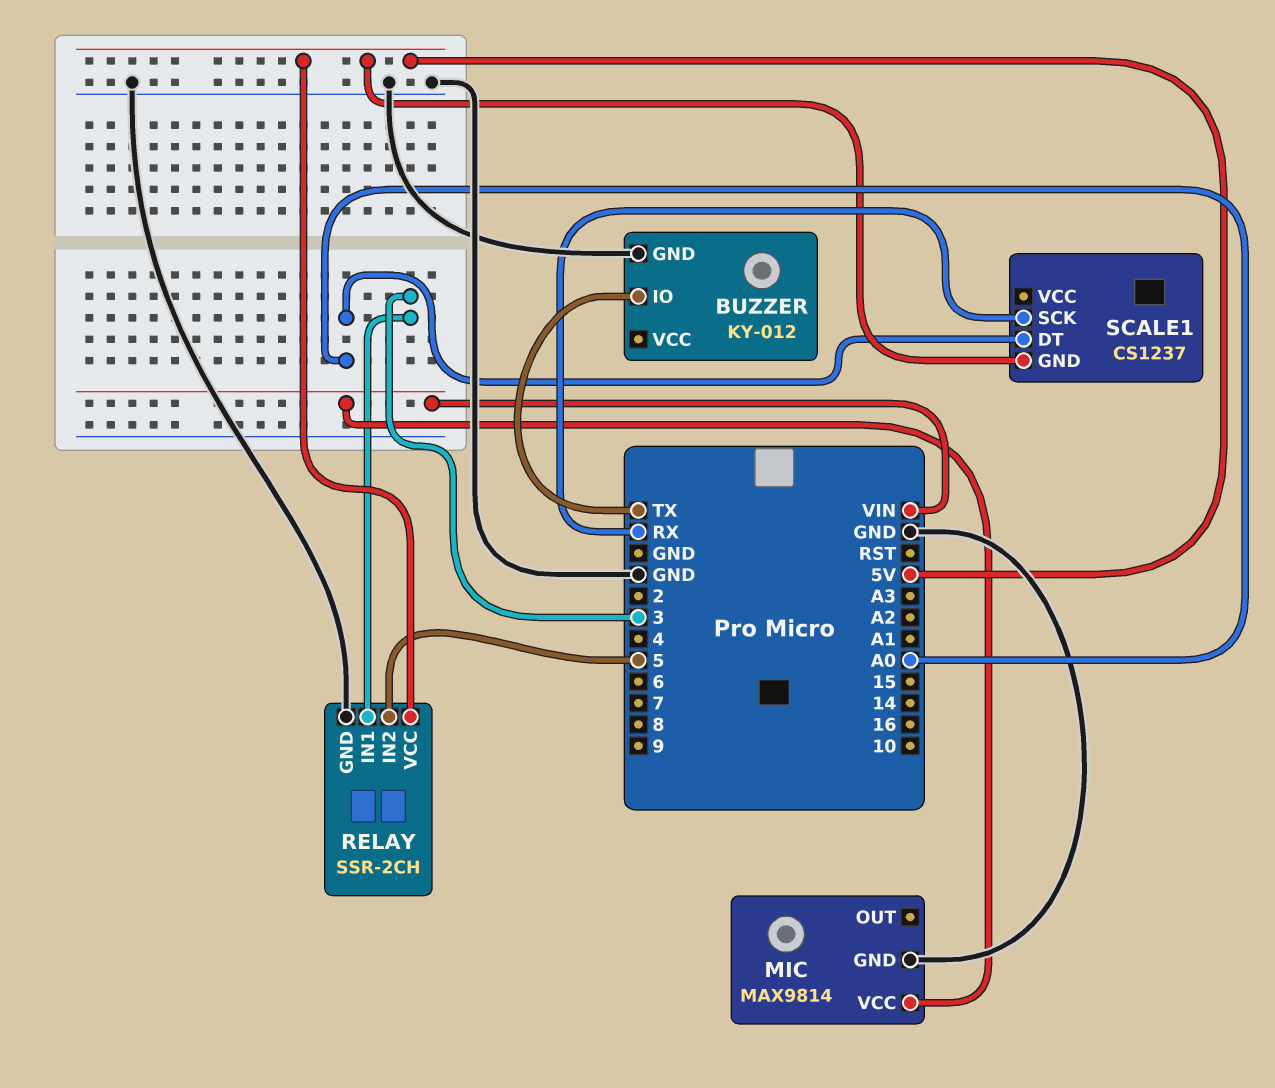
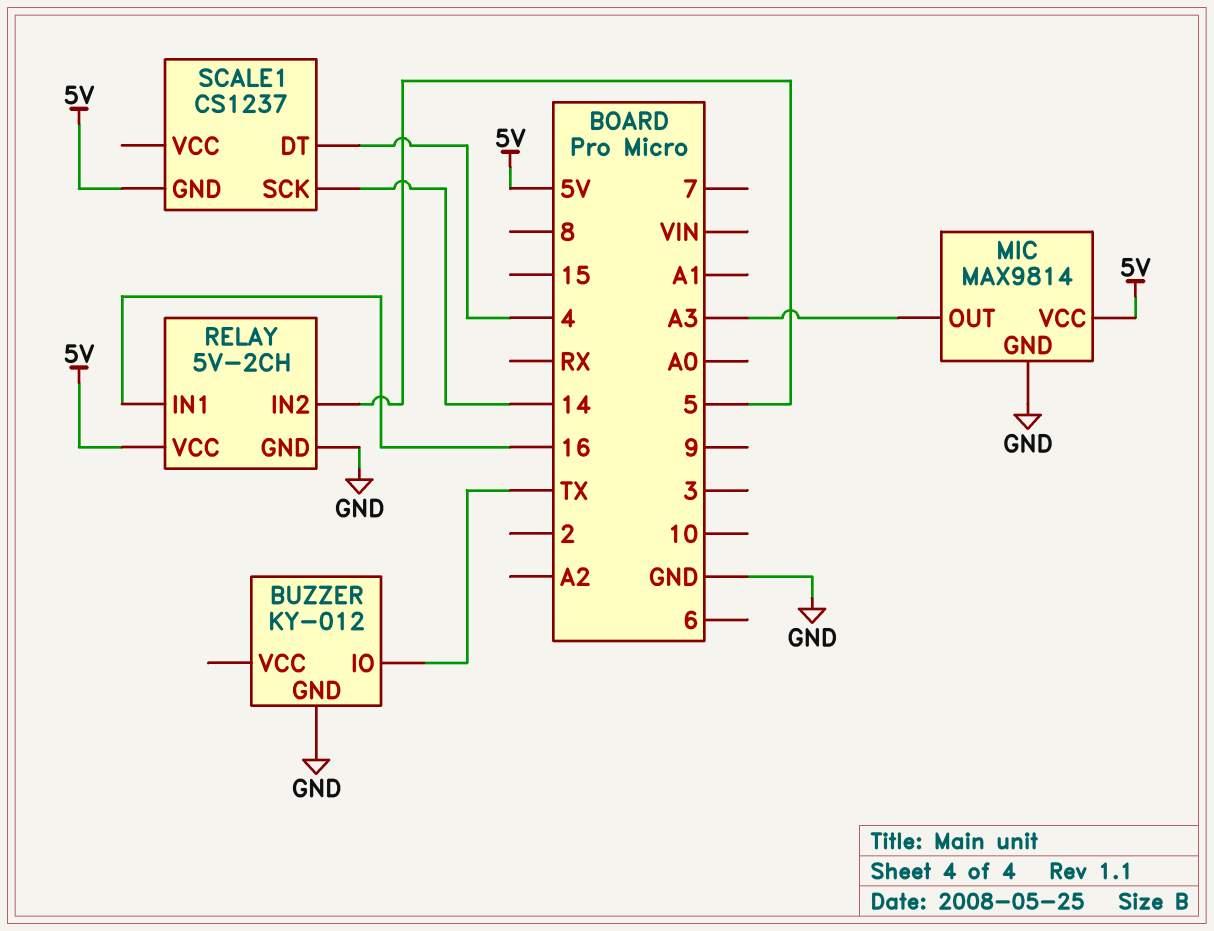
MIC pin OUT: none -> A3
MIC pin VCC: VIN -> 5V
RELAY: SSR-2CH -> 5V-2CH
RELAY pin IN1: 3 -> 16
SCALE1 pin DT: A0 -> 4
SCALE1 pin SCK: RX -> 14

